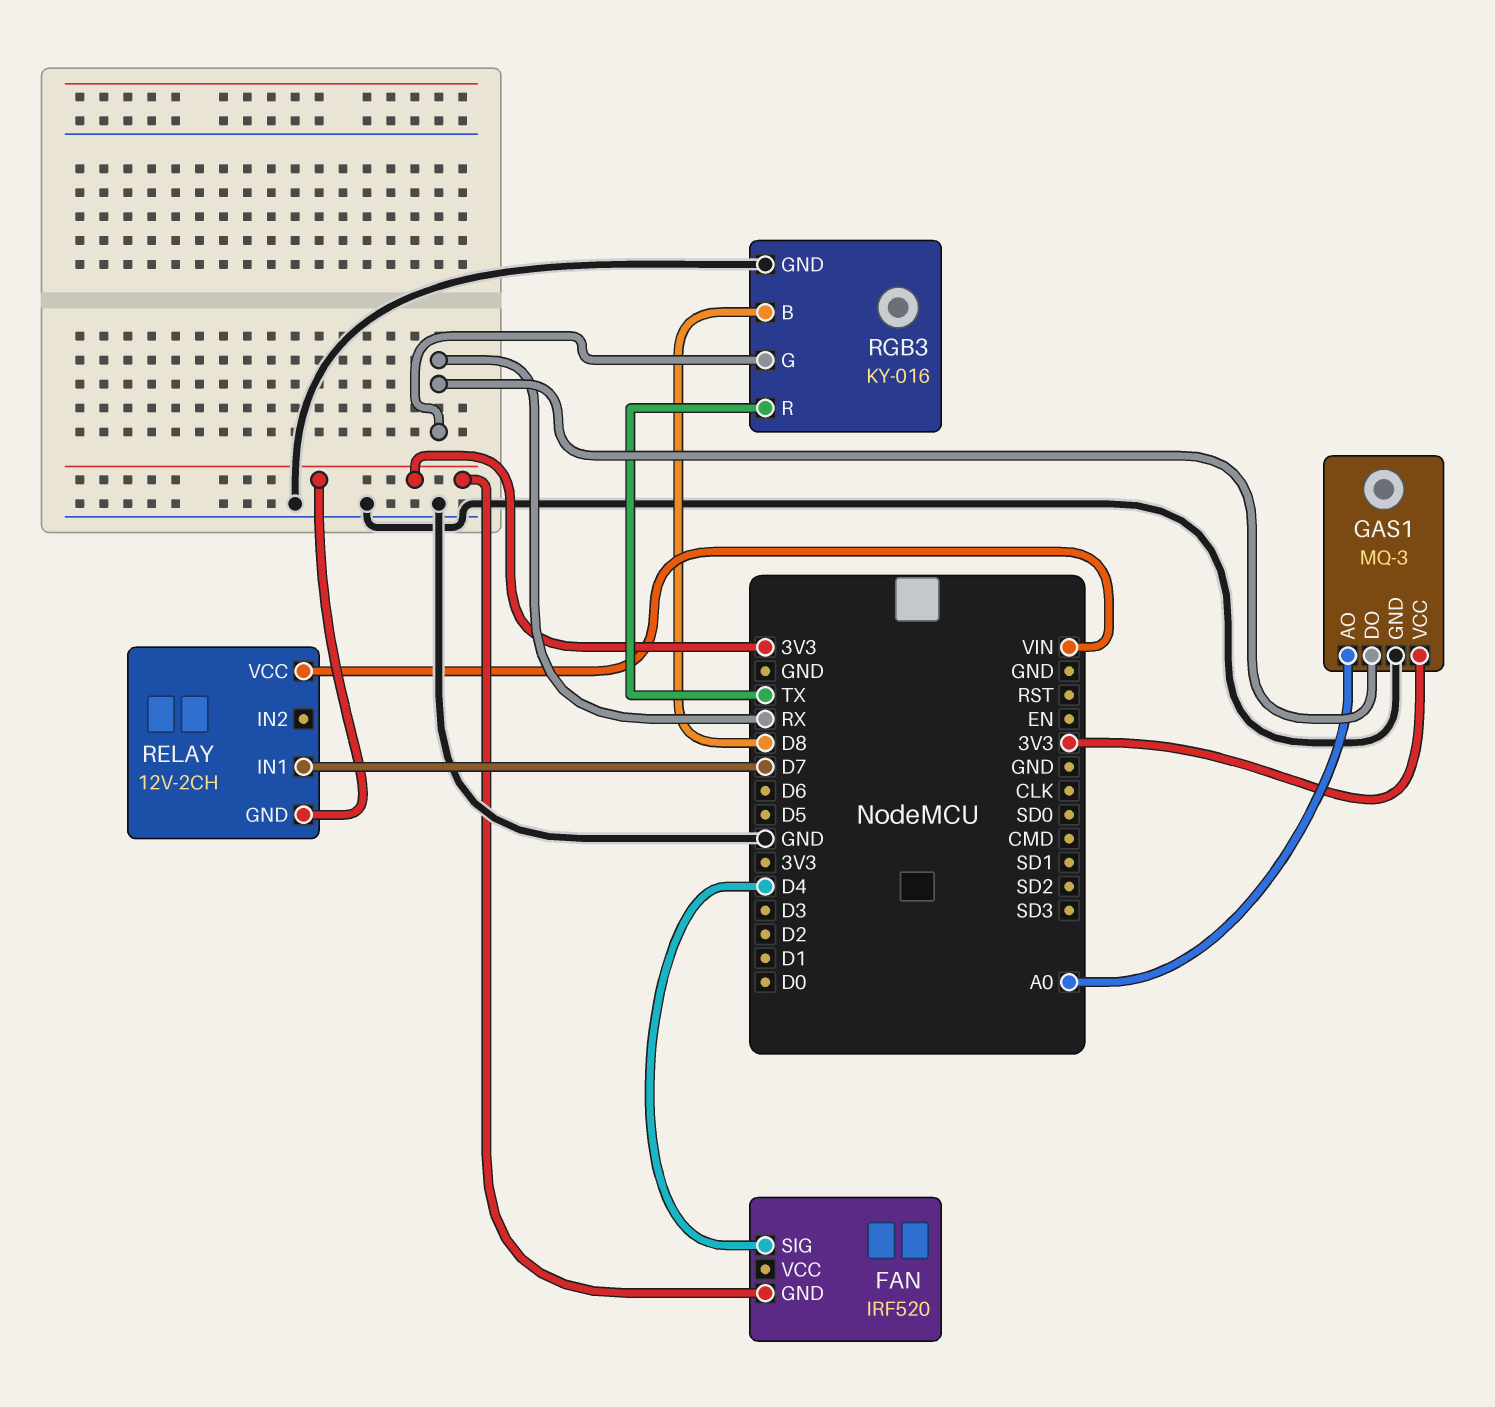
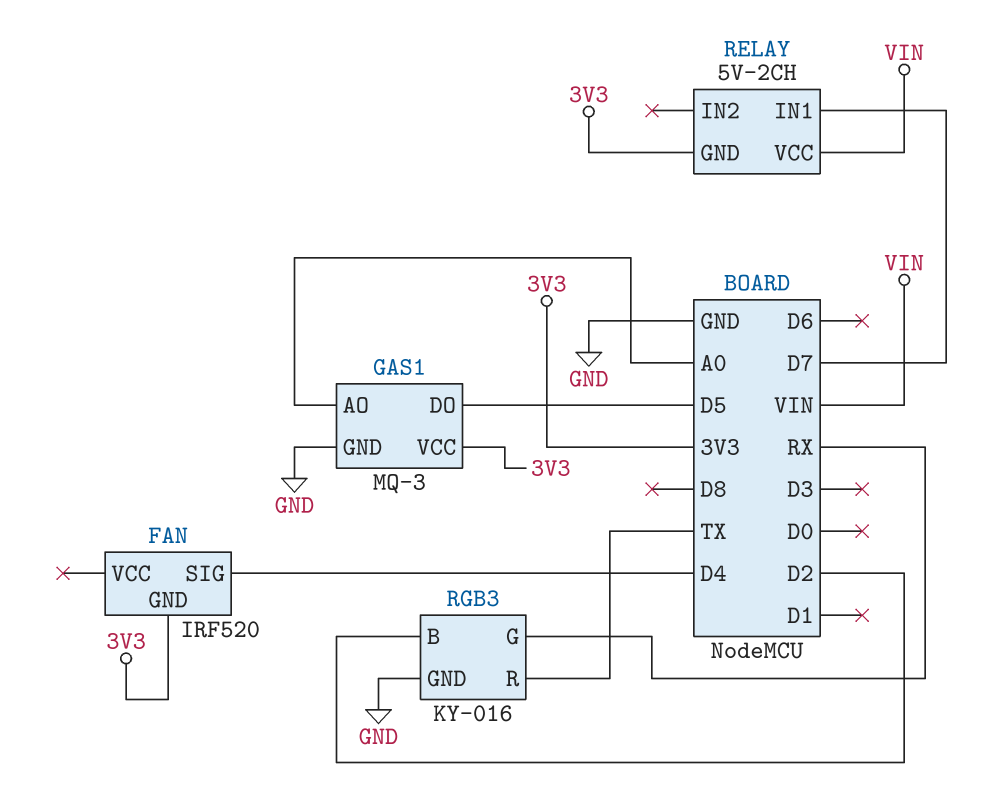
GAS1 pin DO: RX -> D5
RELAY: 12V-2CH -> 5V-2CH
RGB3 pin B: D8 -> D2

